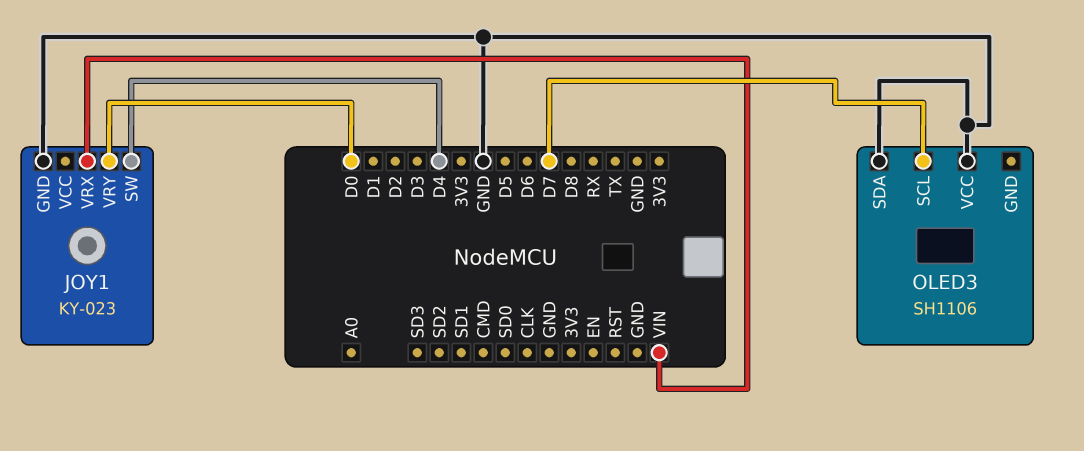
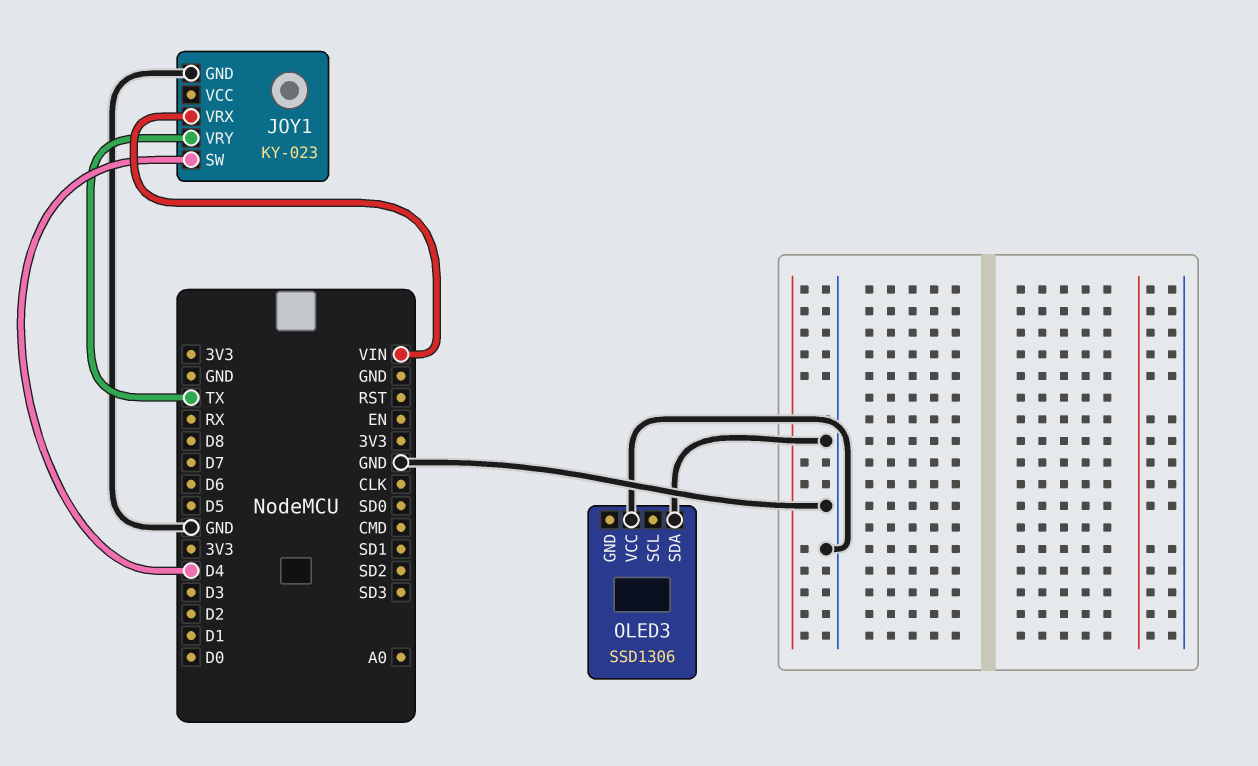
JOY1 pin VRY: D0 -> TX
OLED3: SH1106 -> SSD1306
OLED3 pin SCL: D7 -> none

